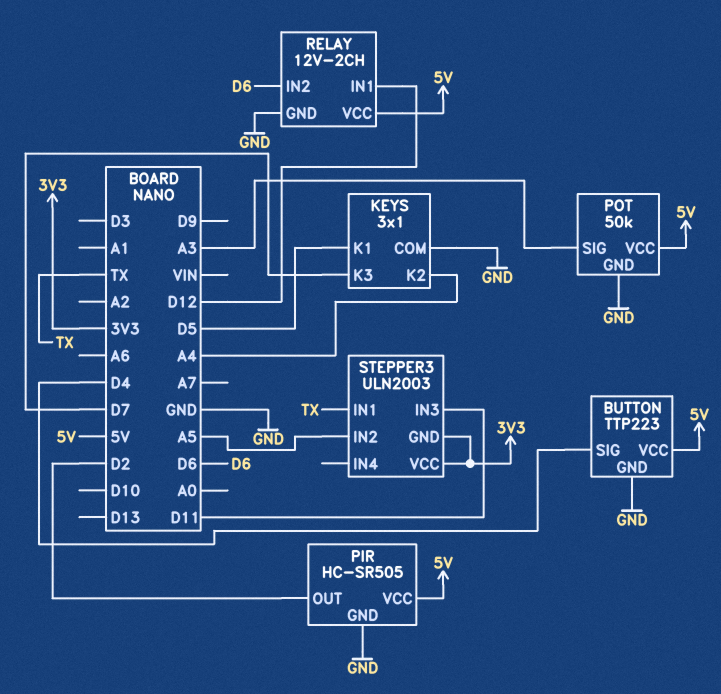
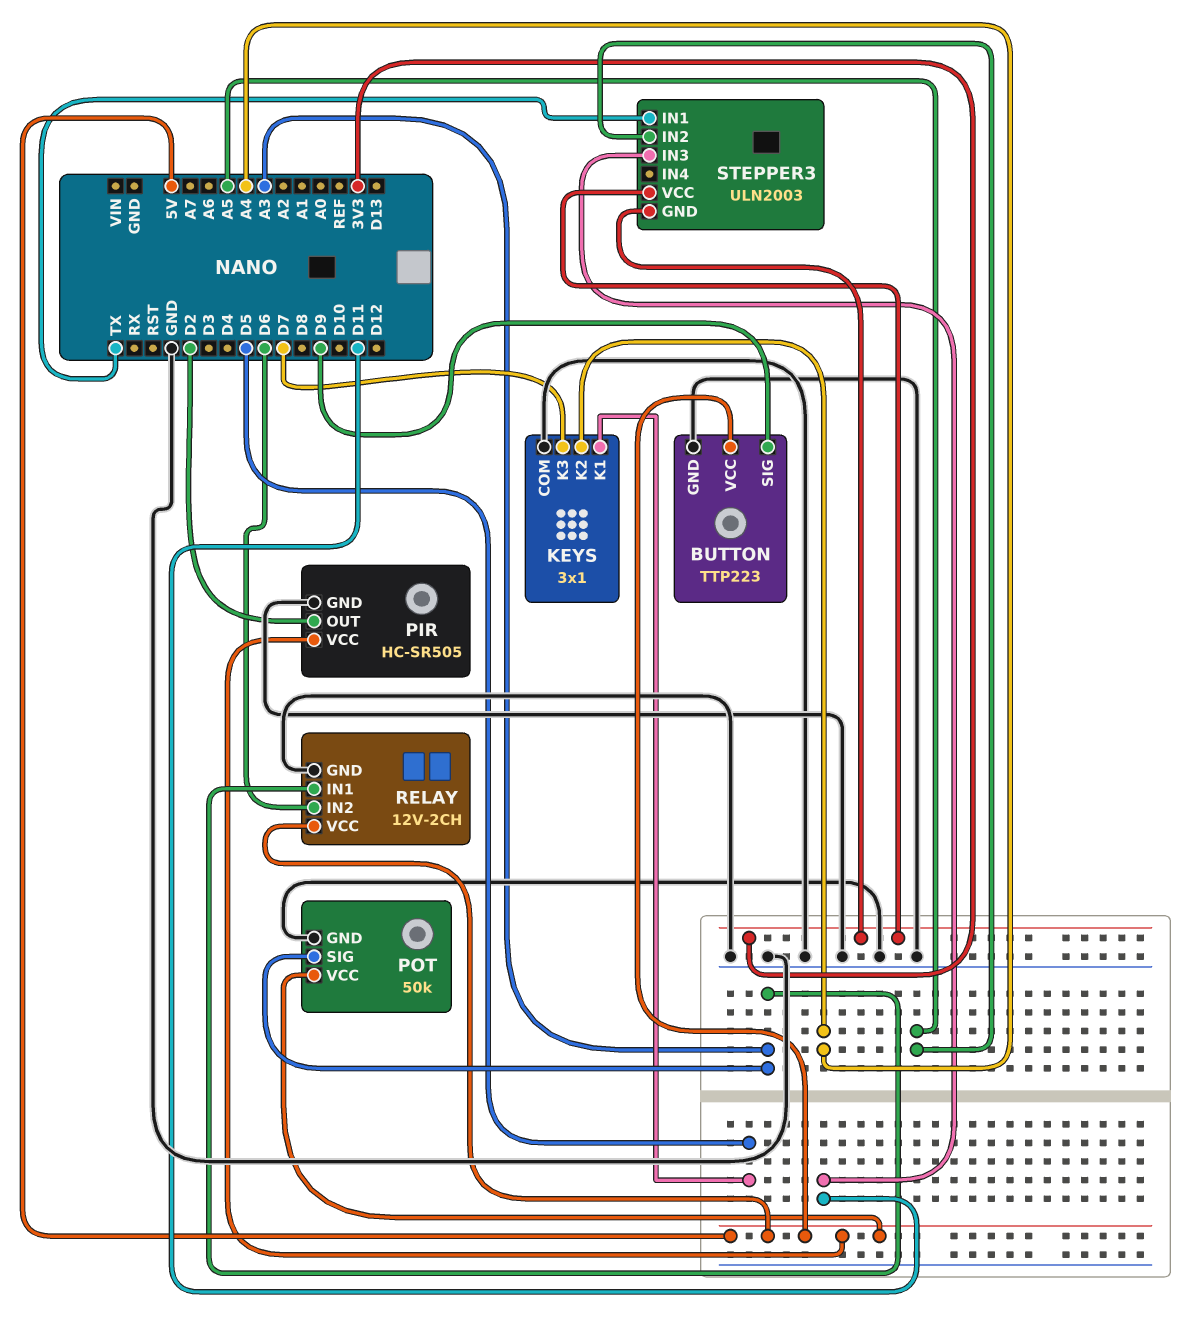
BUTTON pin SIG: D4 -> D9
RELAY pin IN1: D12 -> A3

